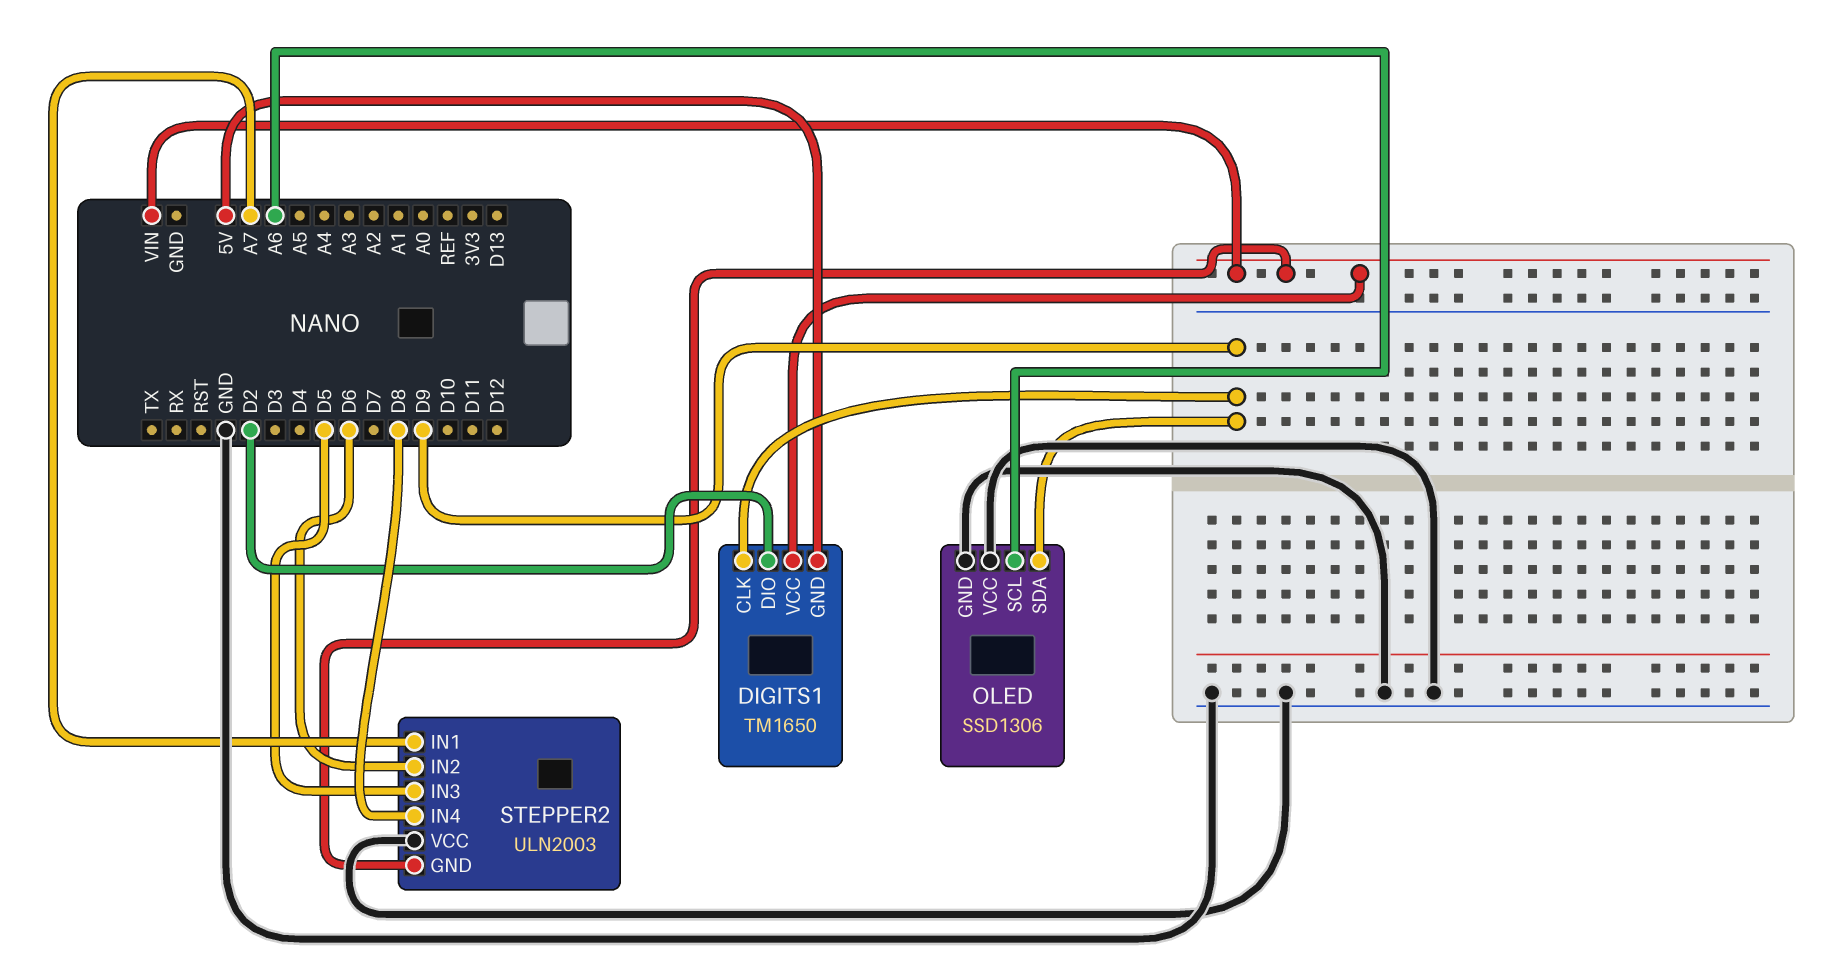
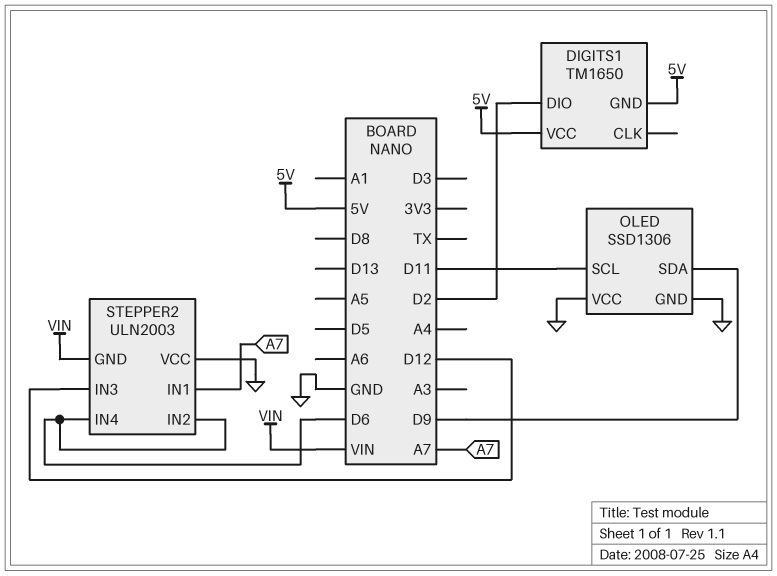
DIGITS1 pin CLK: D9 -> none
DIGITS1 pin VCC: VIN -> 5V
OLED pin SCL: A6 -> D11
STEPPER2 pin IN3: D5 -> D12
STEPPER2 pin IN4: D8 -> D6

